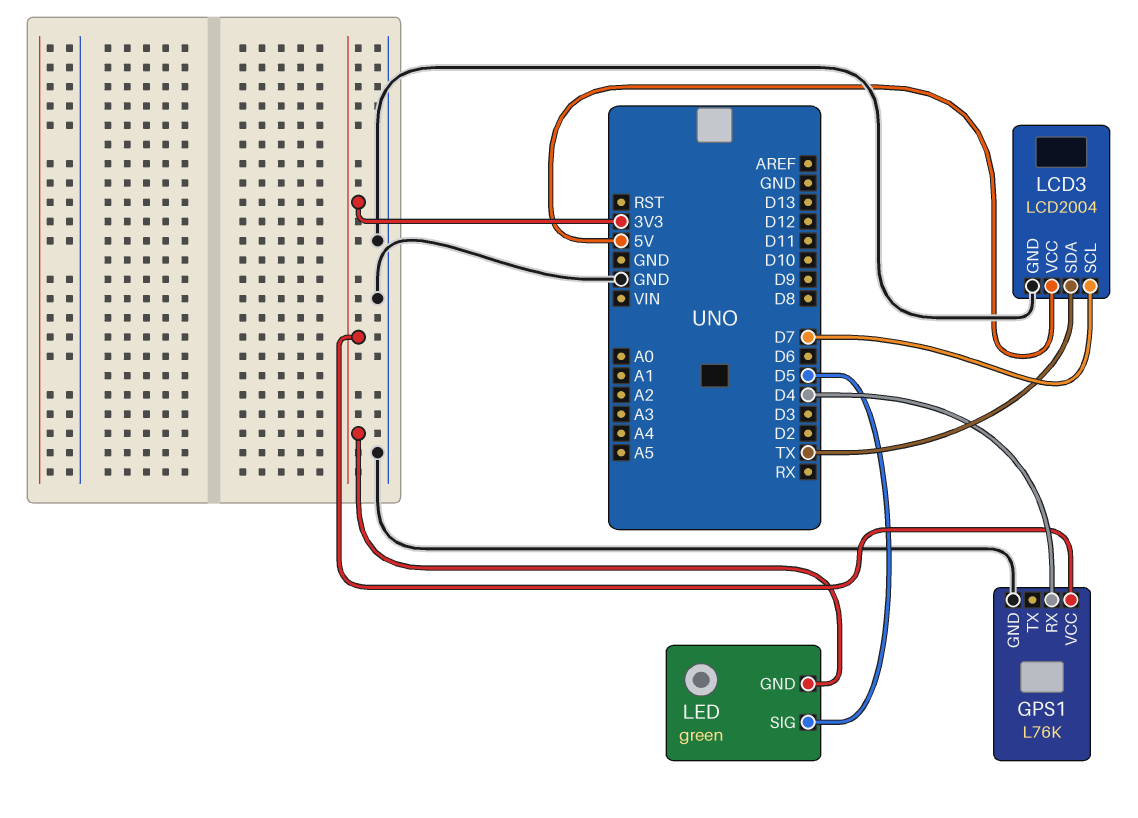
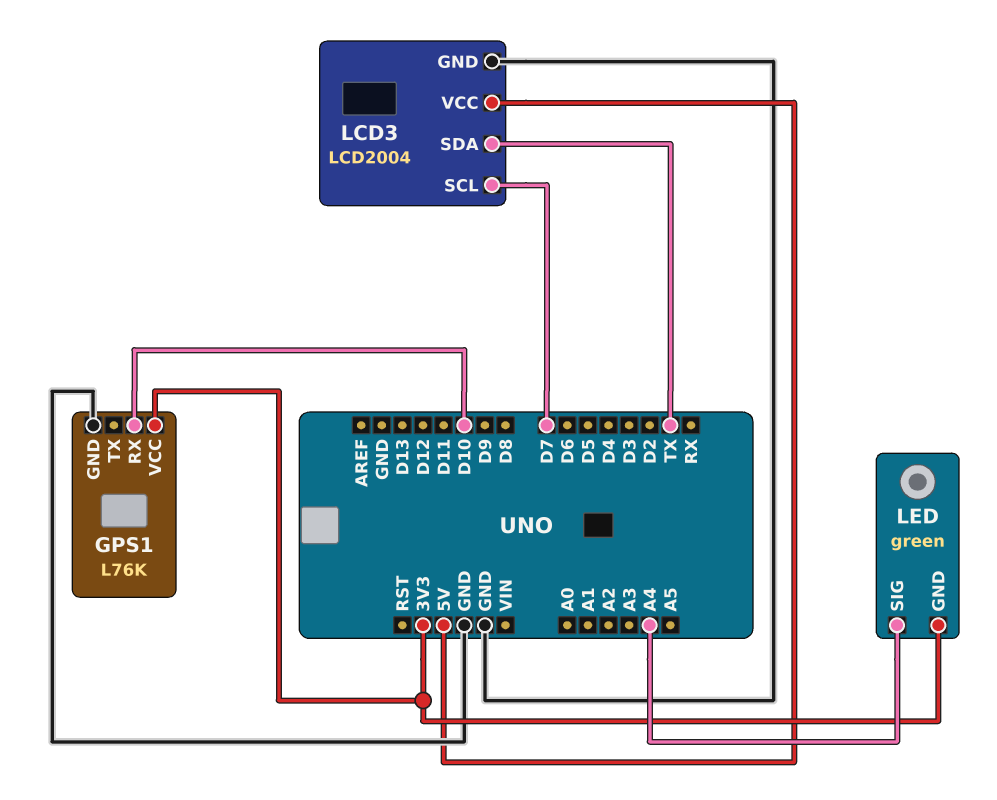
GPS1 pin RX: D4 -> D10
LED pin SIG: D5 -> A4

